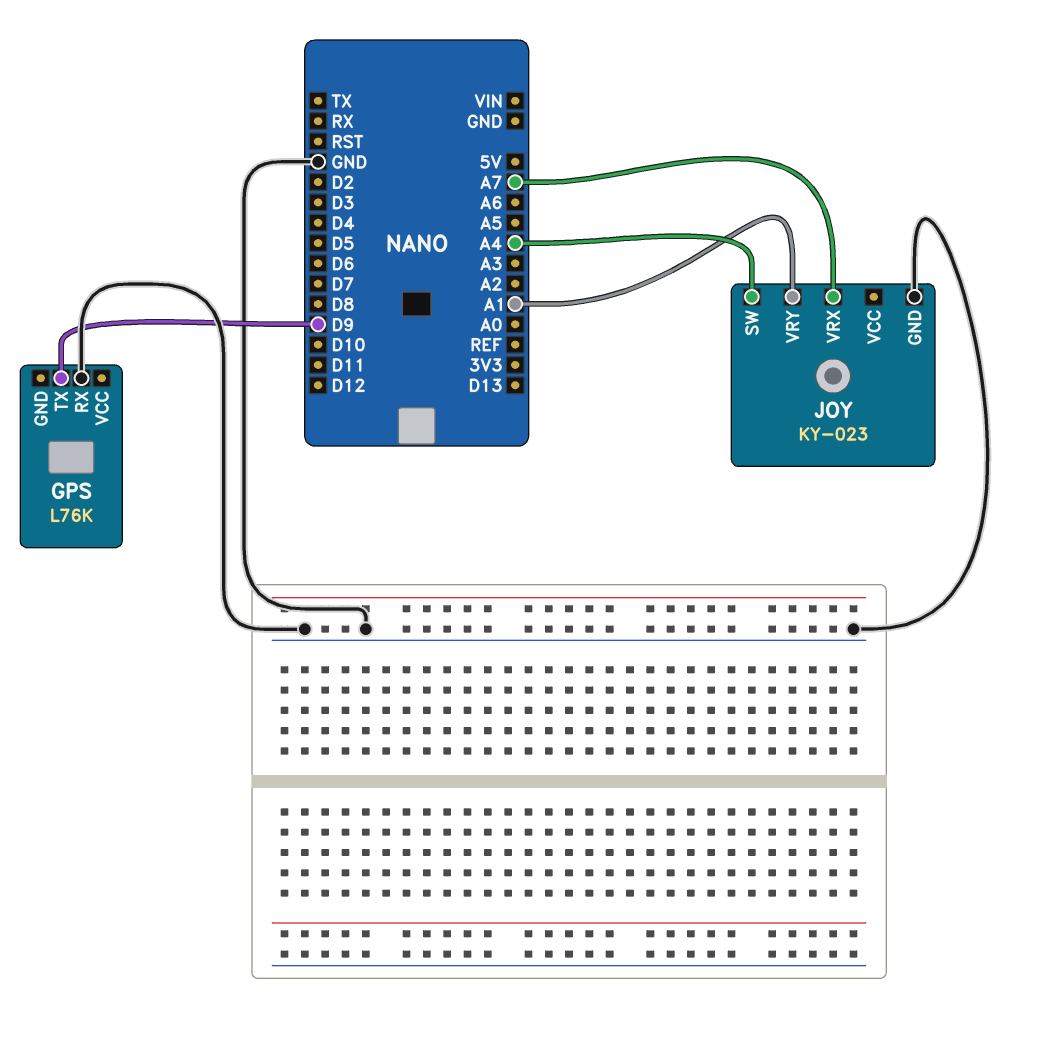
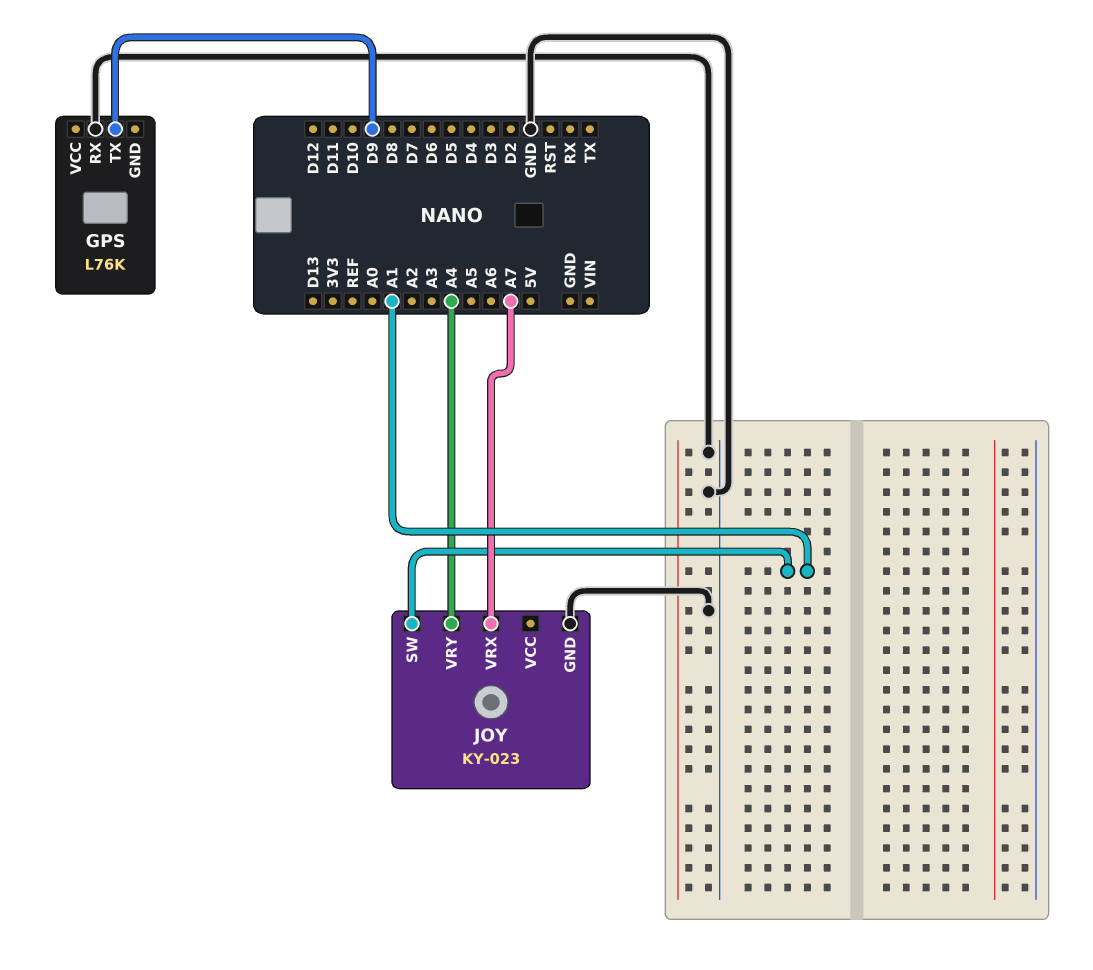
JOY pin SW: A4 -> A1
JOY pin VRY: A1 -> A4

